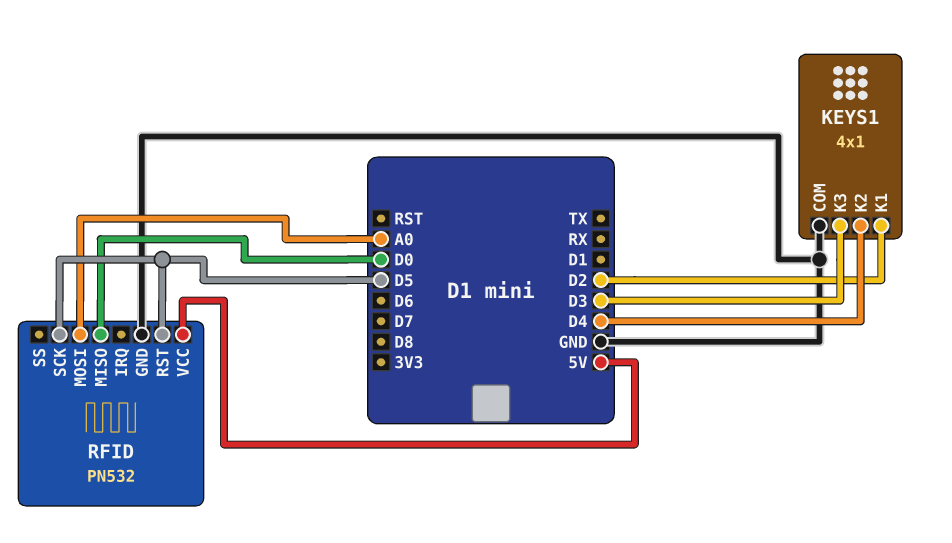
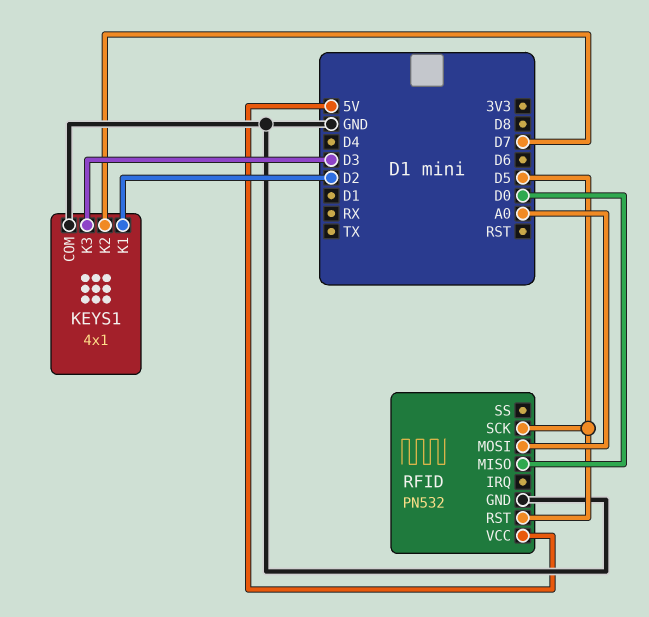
KEYS1 pin K2: D4 -> D7

